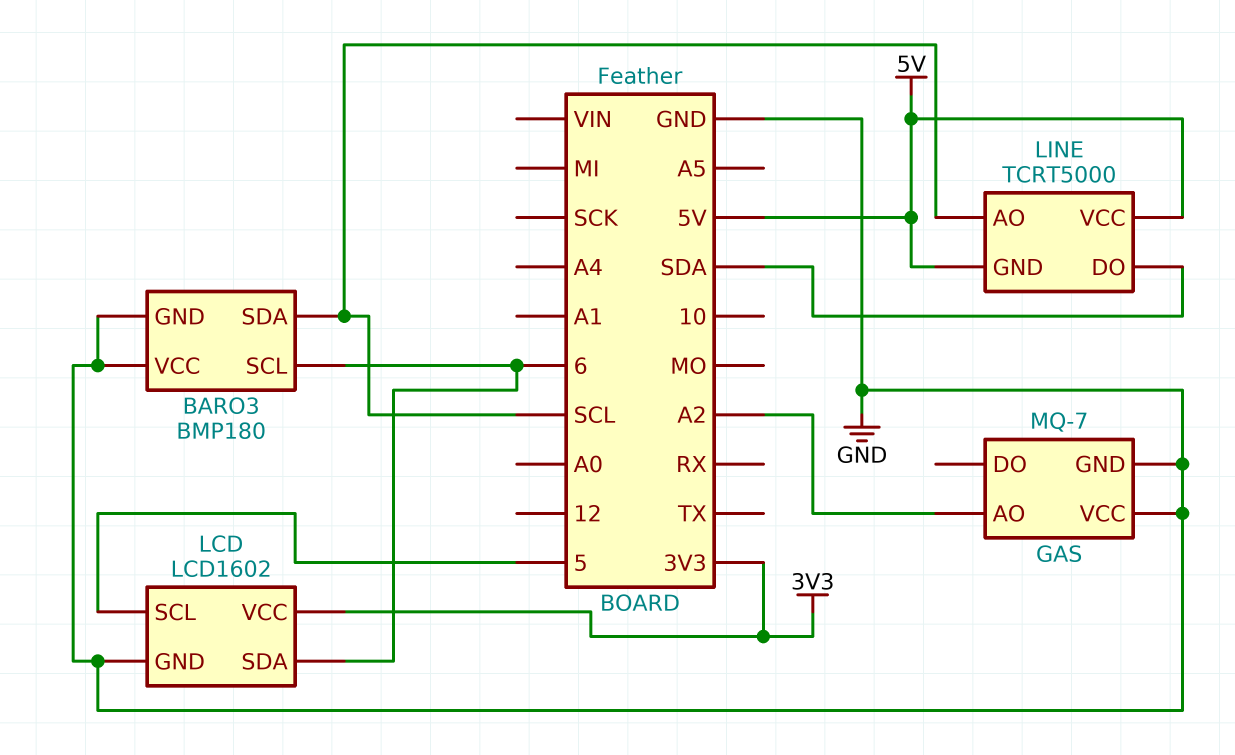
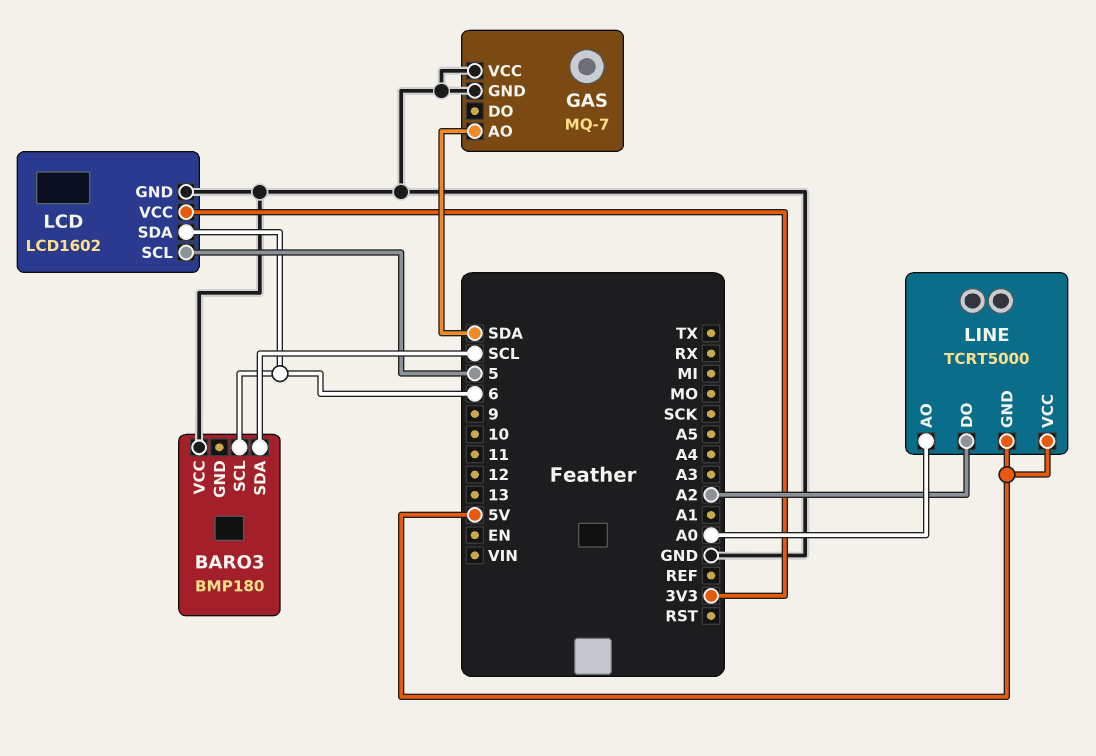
BARO3 pin GND: GND -> none
GAS pin AO: A2 -> SDA
LINE pin AO: SCL -> A0
LINE pin DO: SDA -> A2

